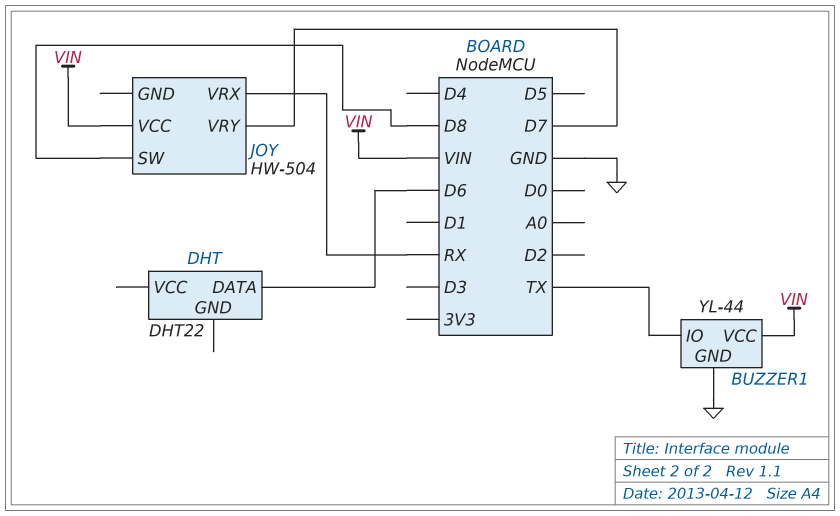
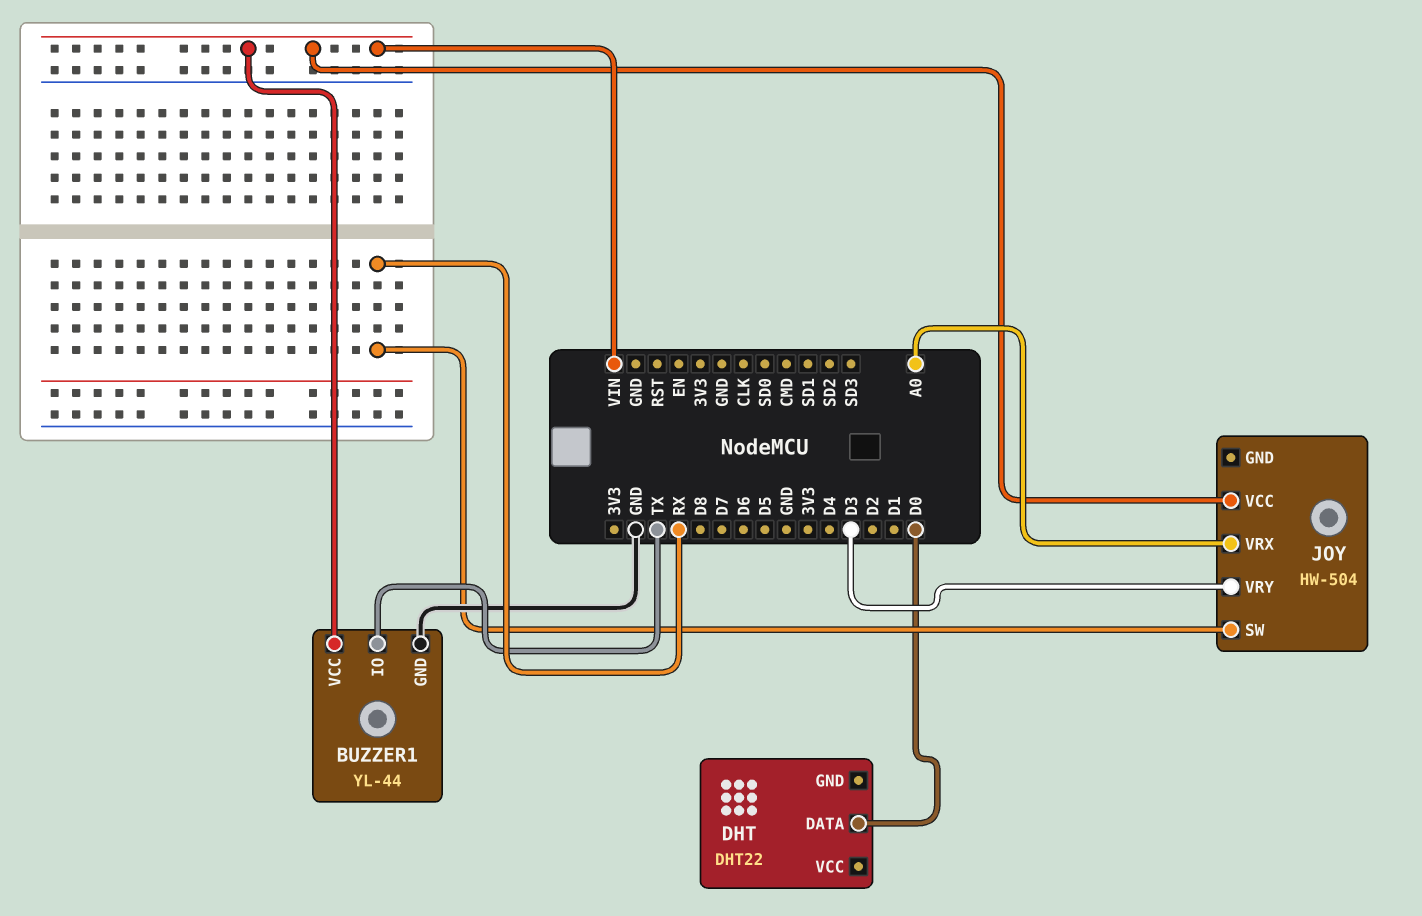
DHT pin DATA: D6 -> D0
JOY pin SW: D8 -> RX
JOY pin VRX: RX -> A0
JOY pin VRY: D7 -> D3

